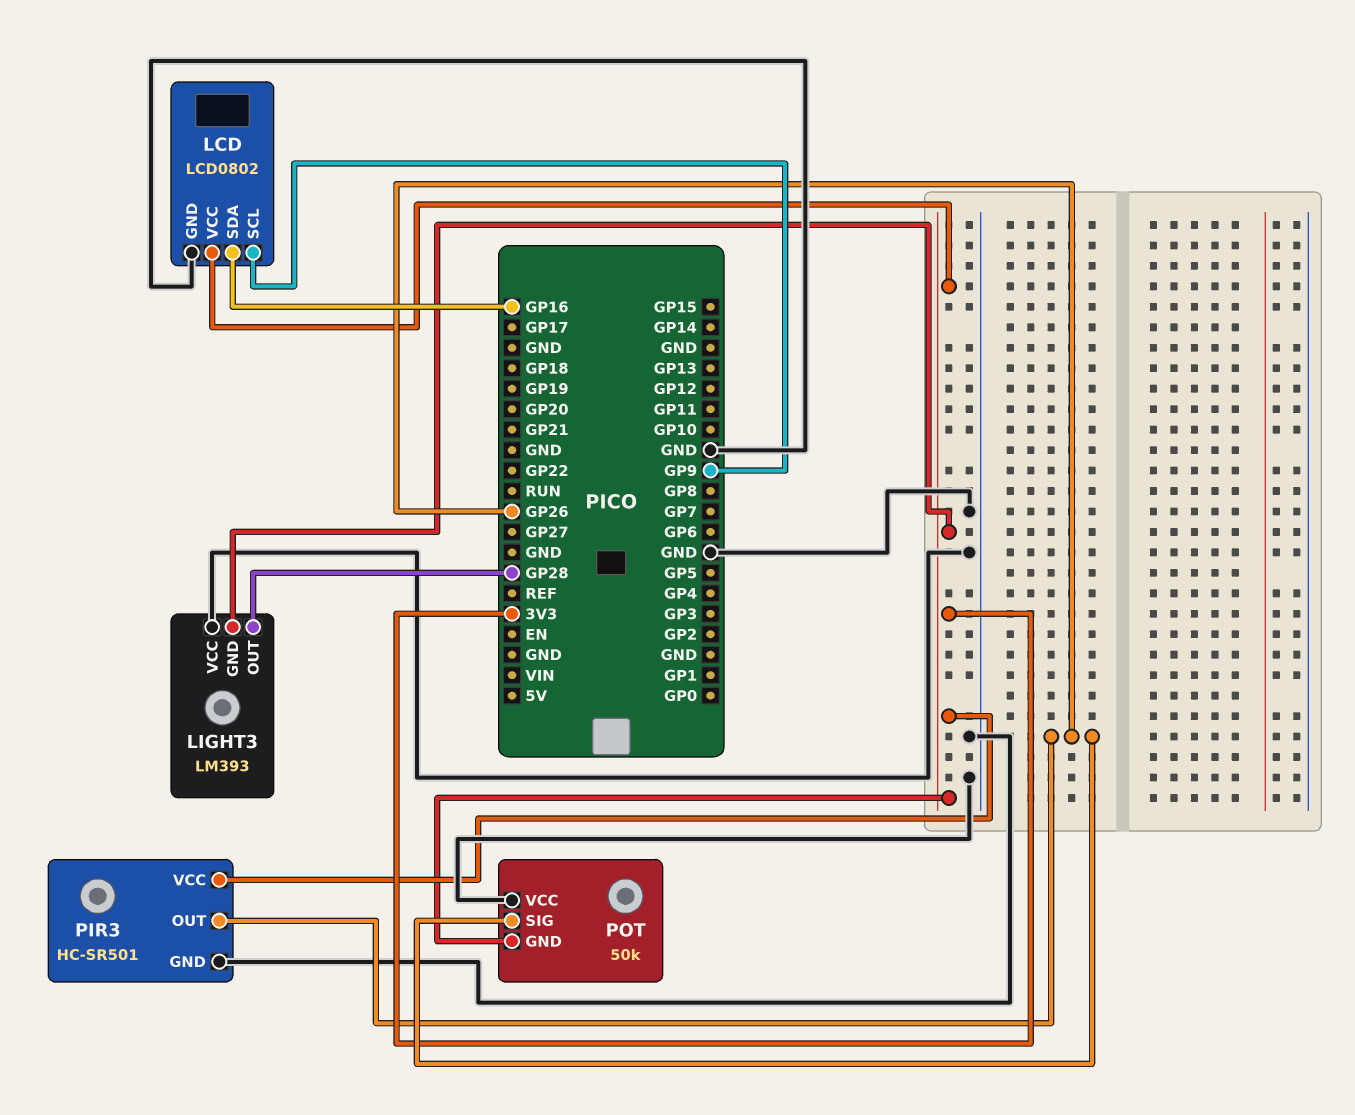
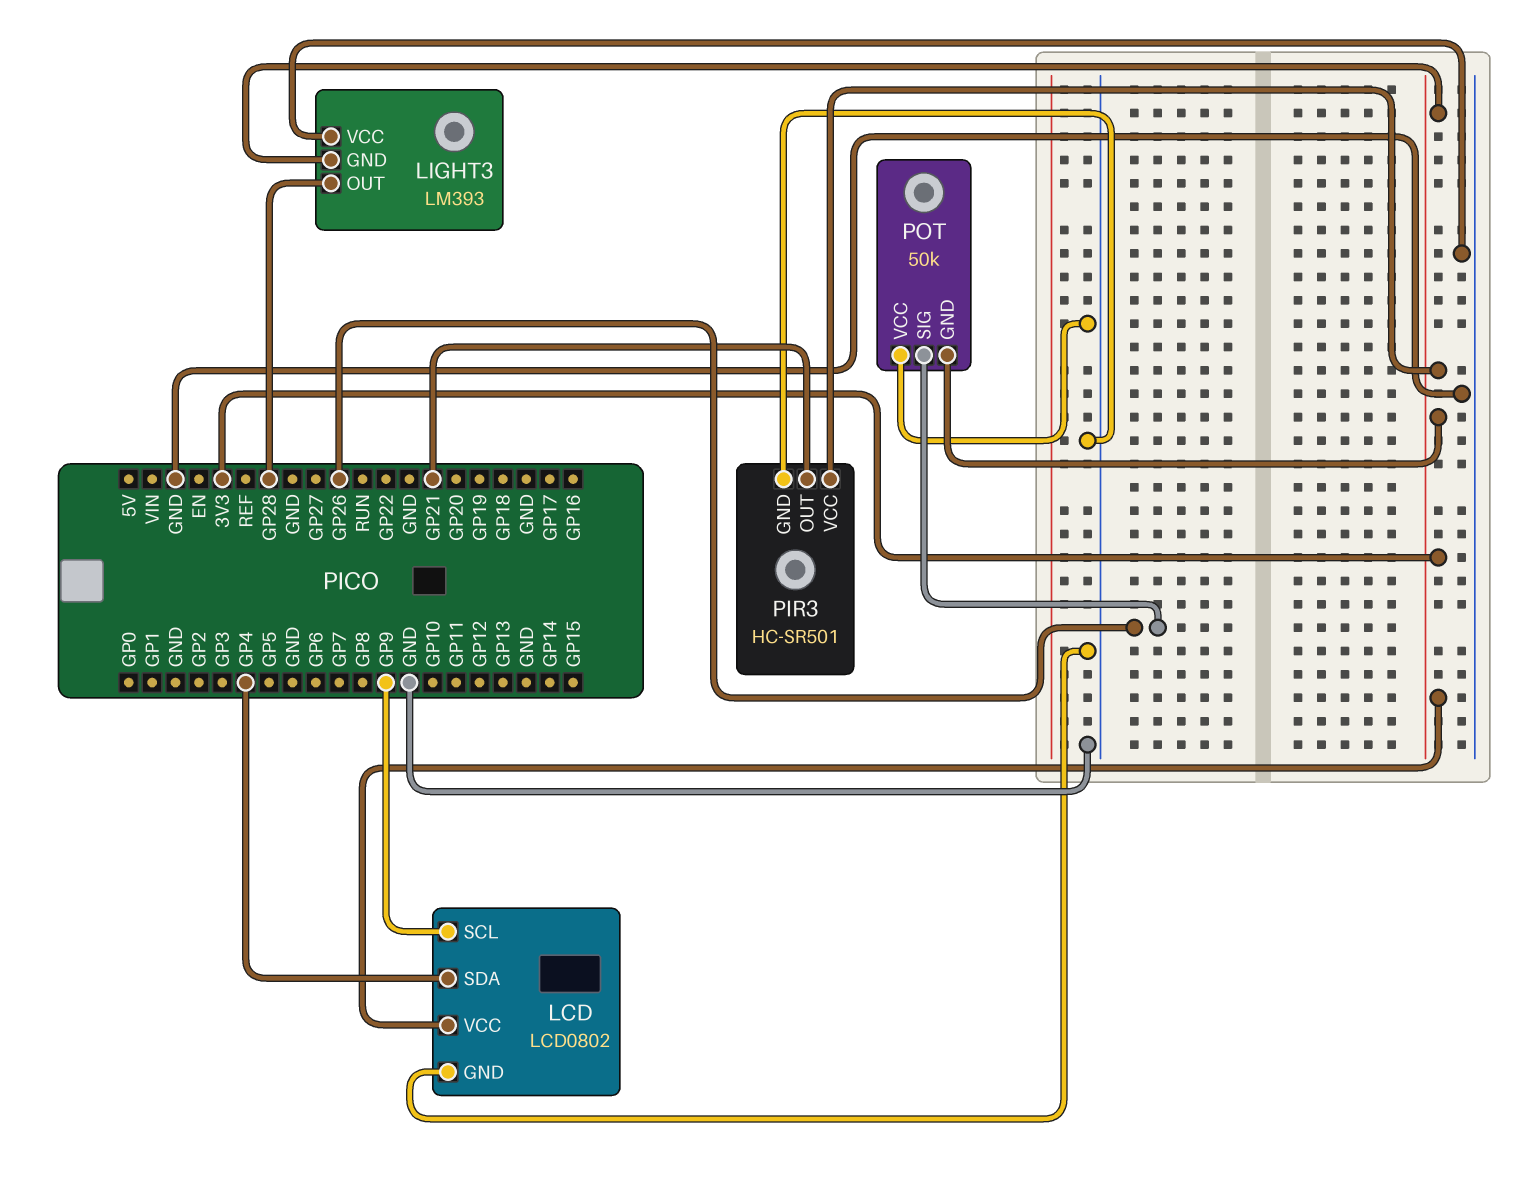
LCD pin SDA: GP16 -> GP4
PIR3 pin OUT: GP26 -> GP21

